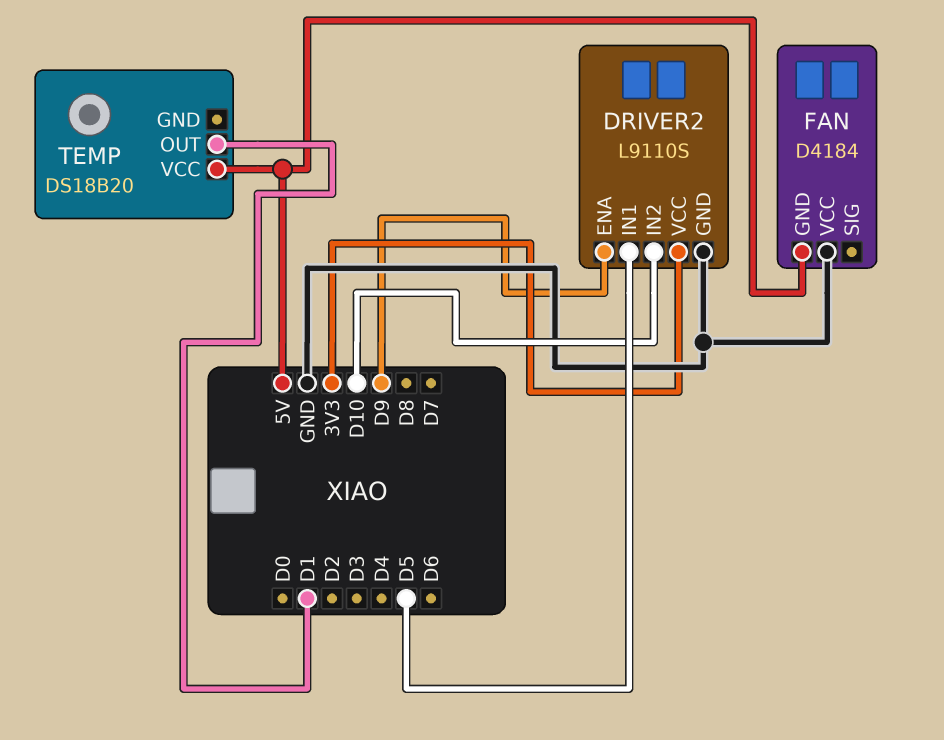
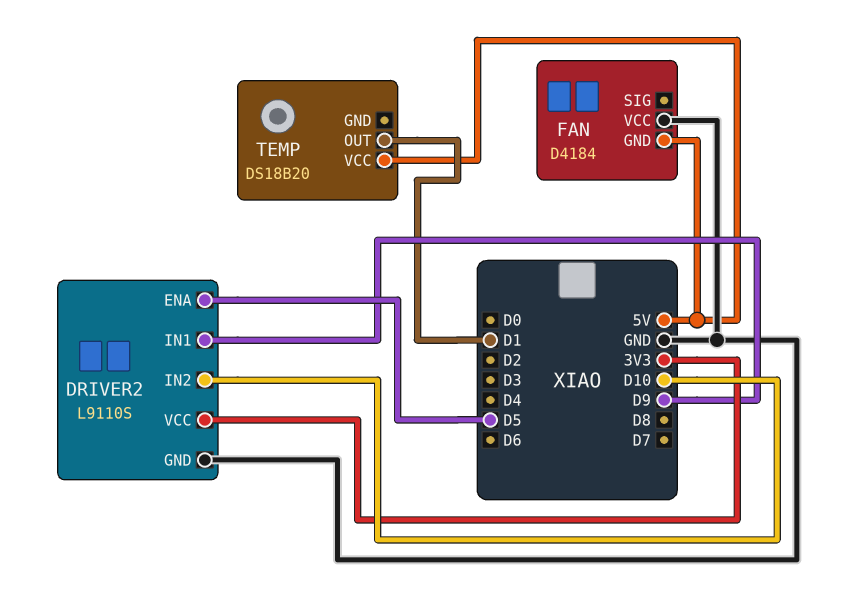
DRIVER2 pin ENA: D9 -> D5
DRIVER2 pin IN1: D5 -> D9

